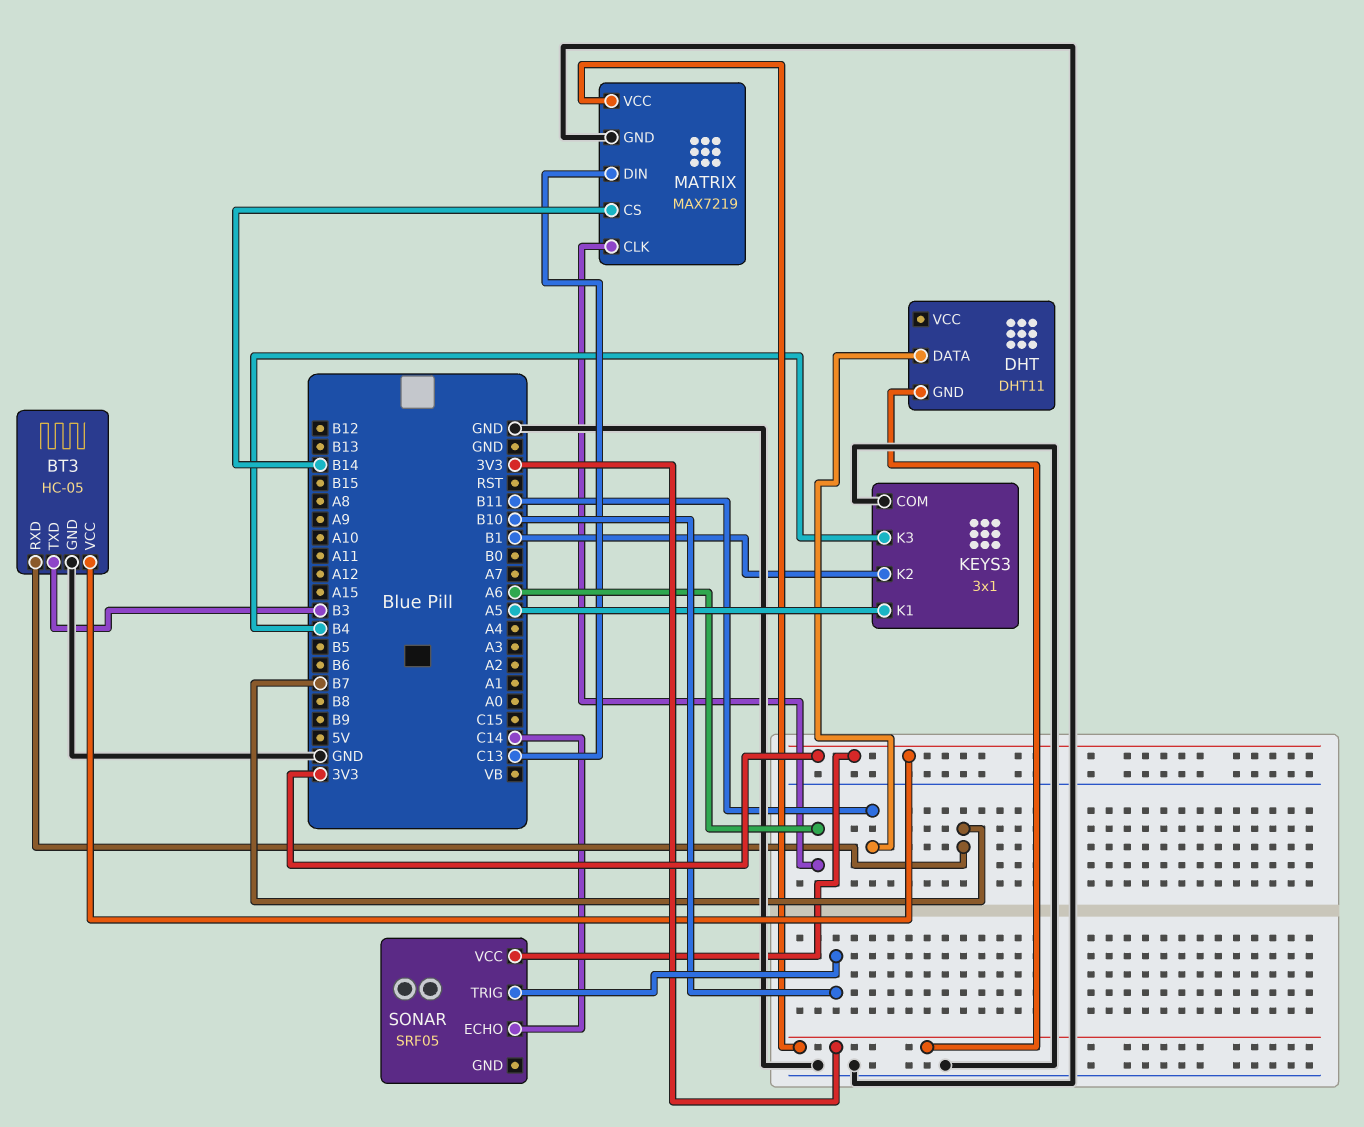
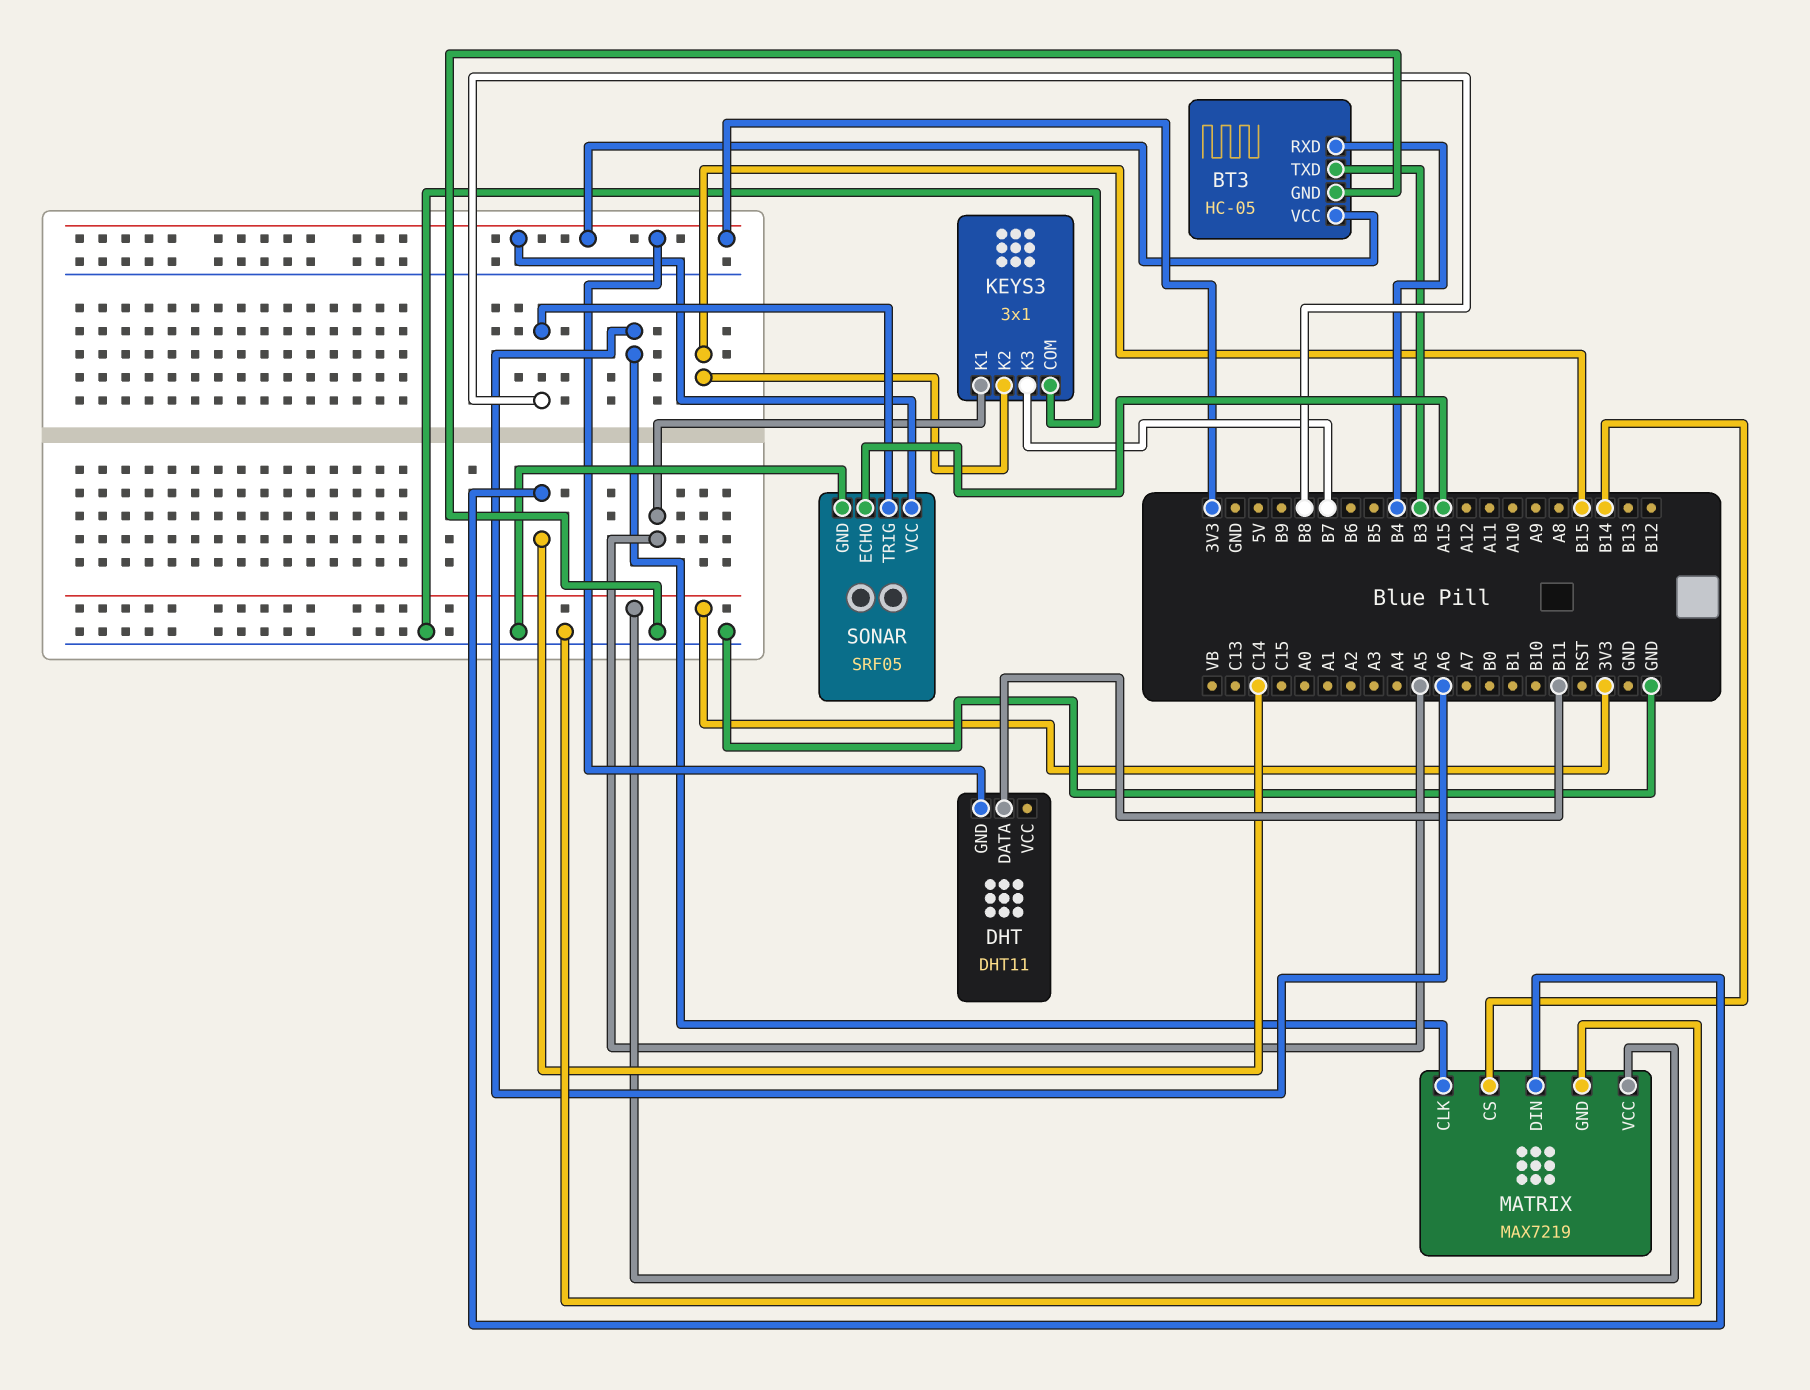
BT3 pin RXD: B7 -> B4
KEYS3 pin K2: B1 -> B15
KEYS3 pin K3: B4 -> B7
MATRIX pin DIN: C13 -> C14
SONAR pin ECHO: C14 -> A15
SONAR pin GND: none -> GND
SONAR pin TRIG: B10 -> B8

